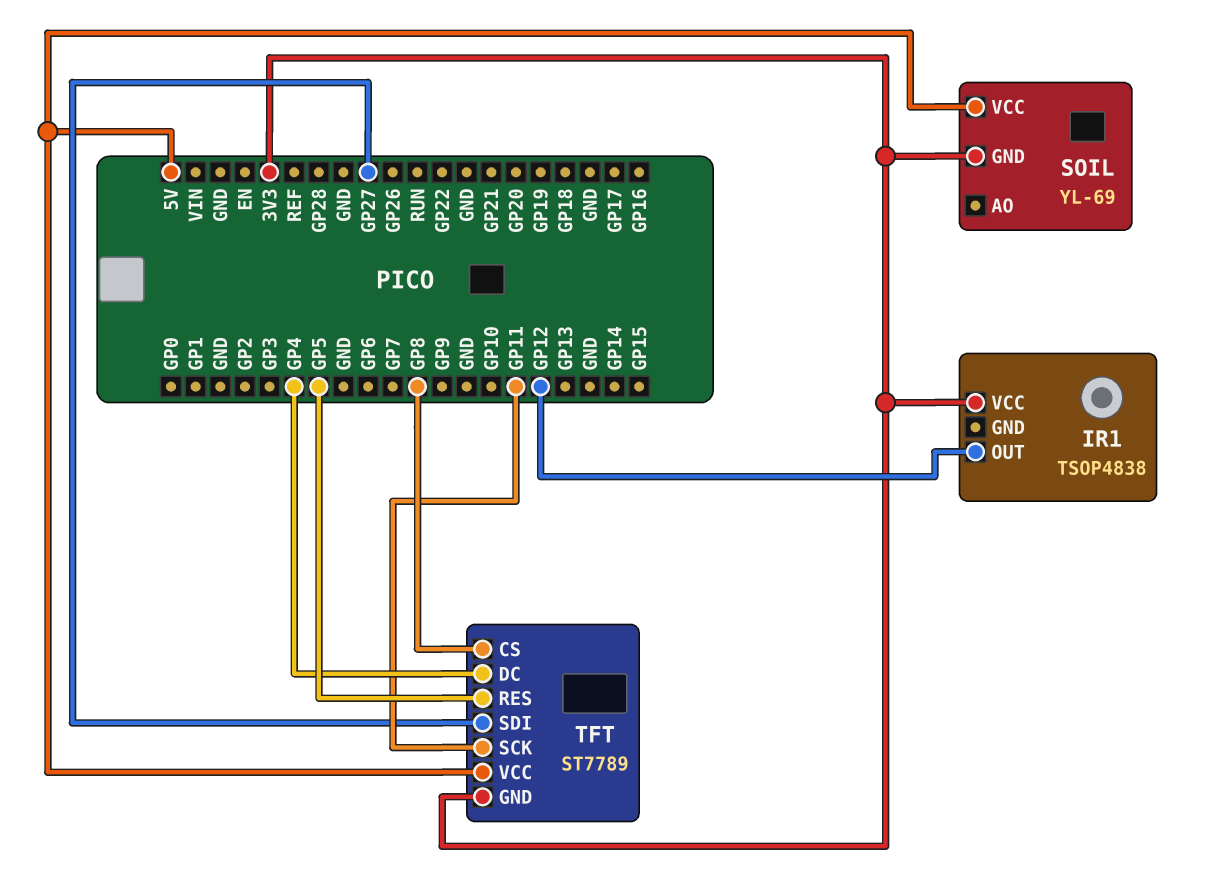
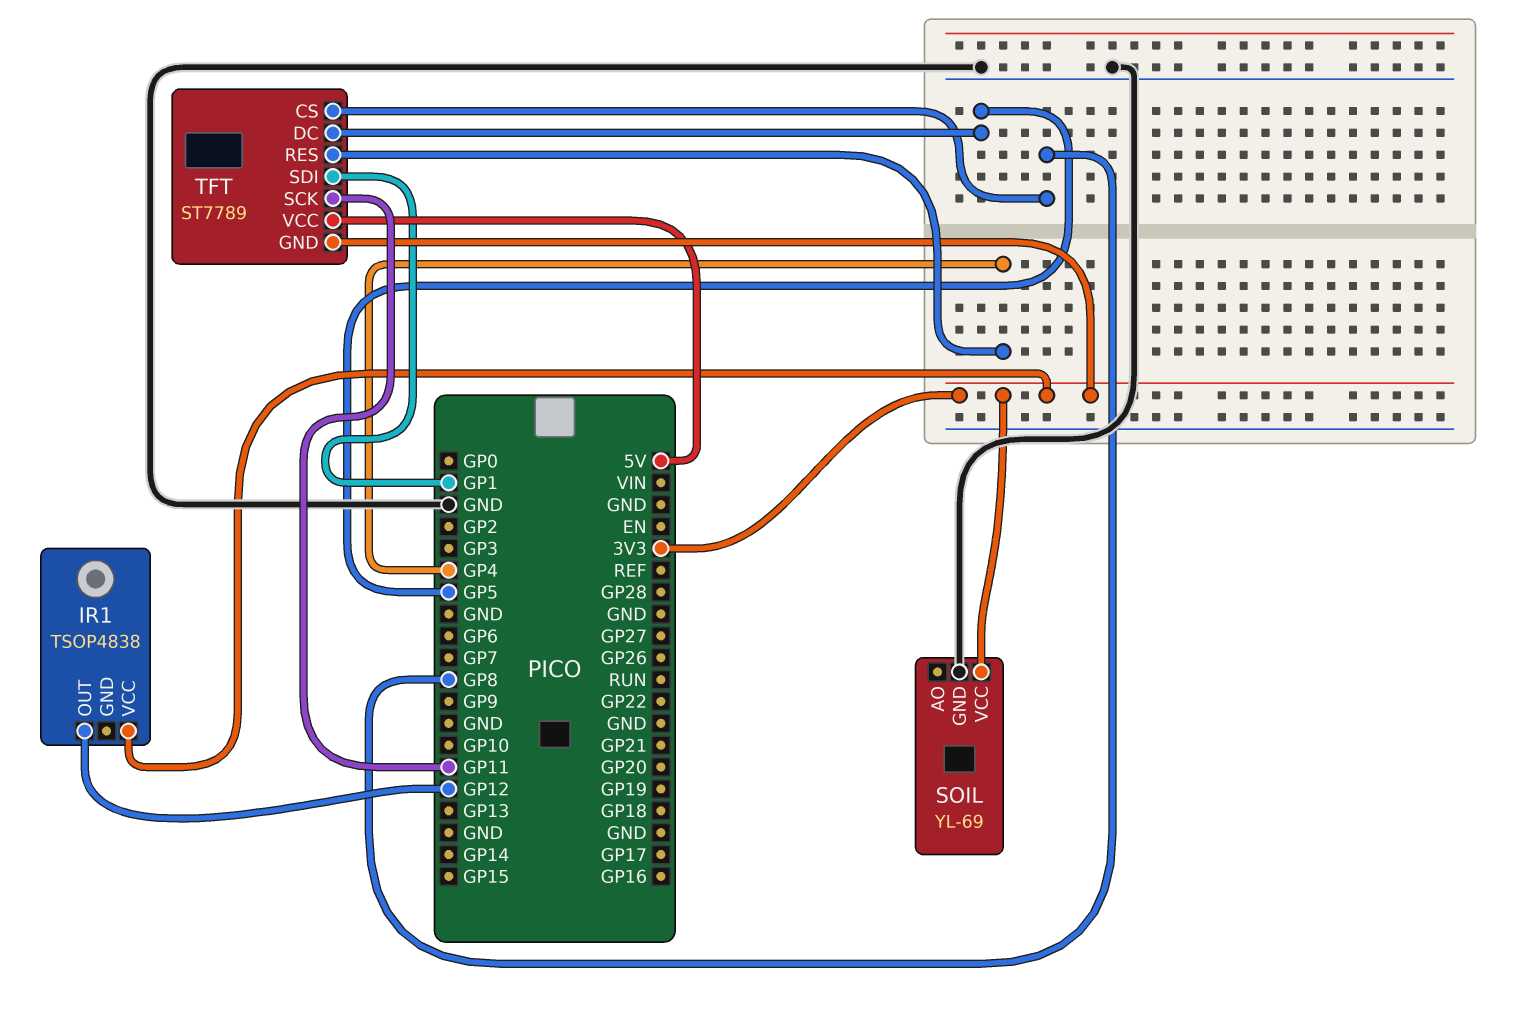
SOIL pin GND: 3V3 -> GND
SOIL pin VCC: 5V -> 3V3
TFT pin DC: GP4 -> GP5
TFT pin RES: GP5 -> GP4
TFT pin SDI: GP27 -> GP1

